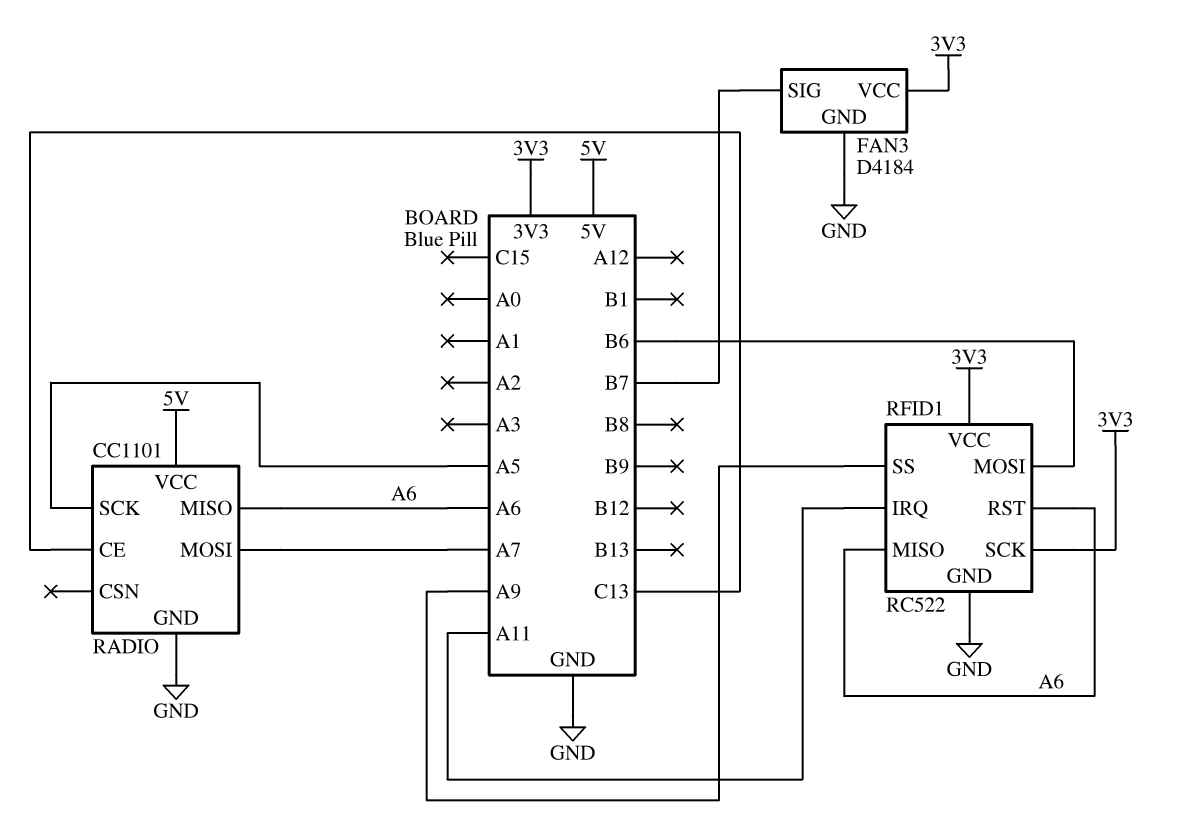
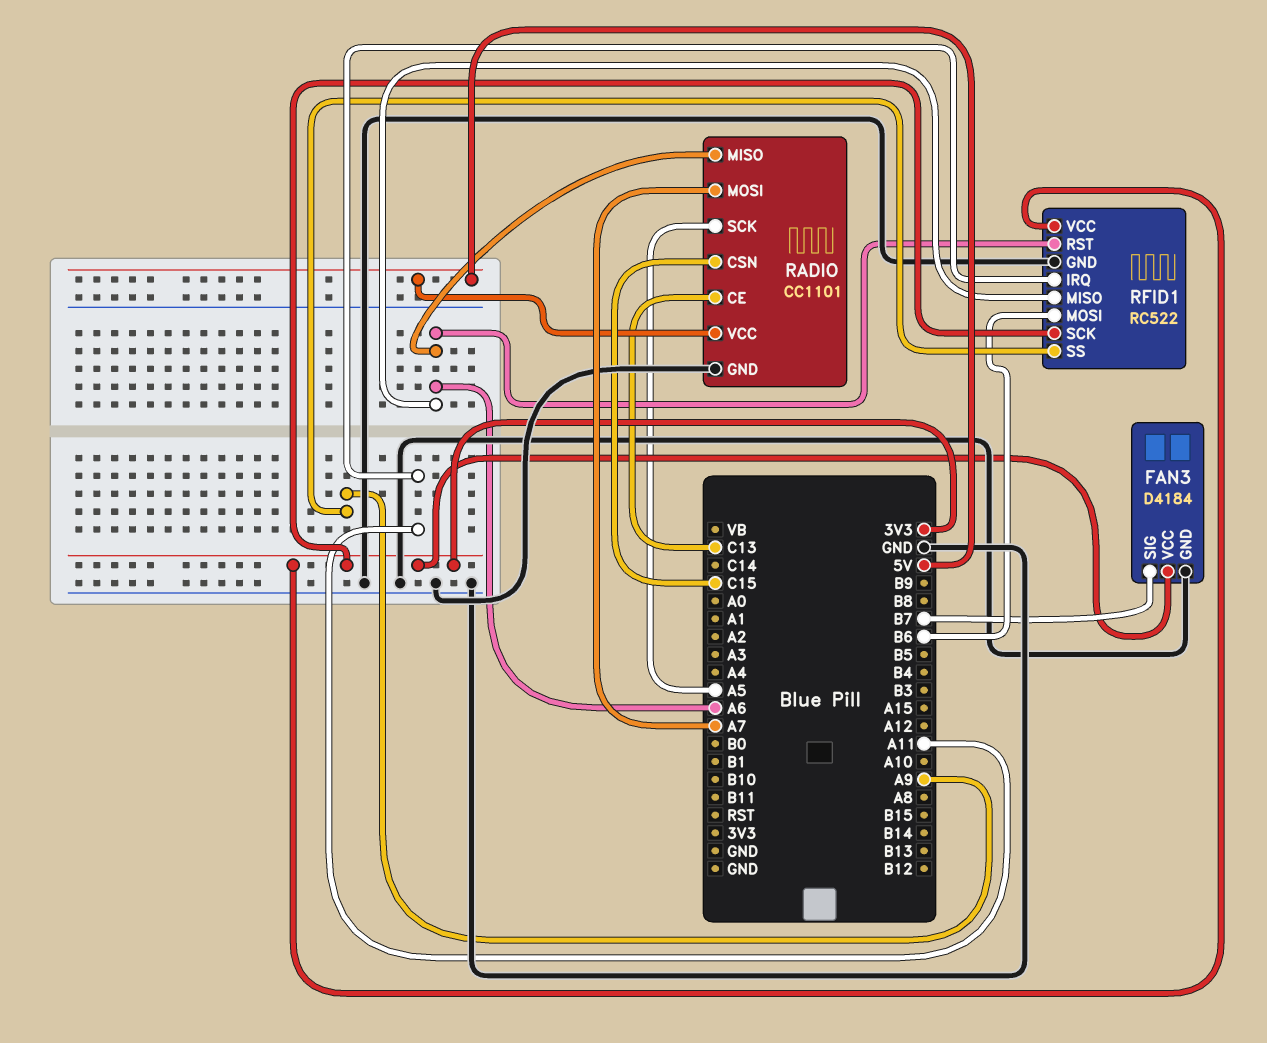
RADIO pin CSN: none -> C15

